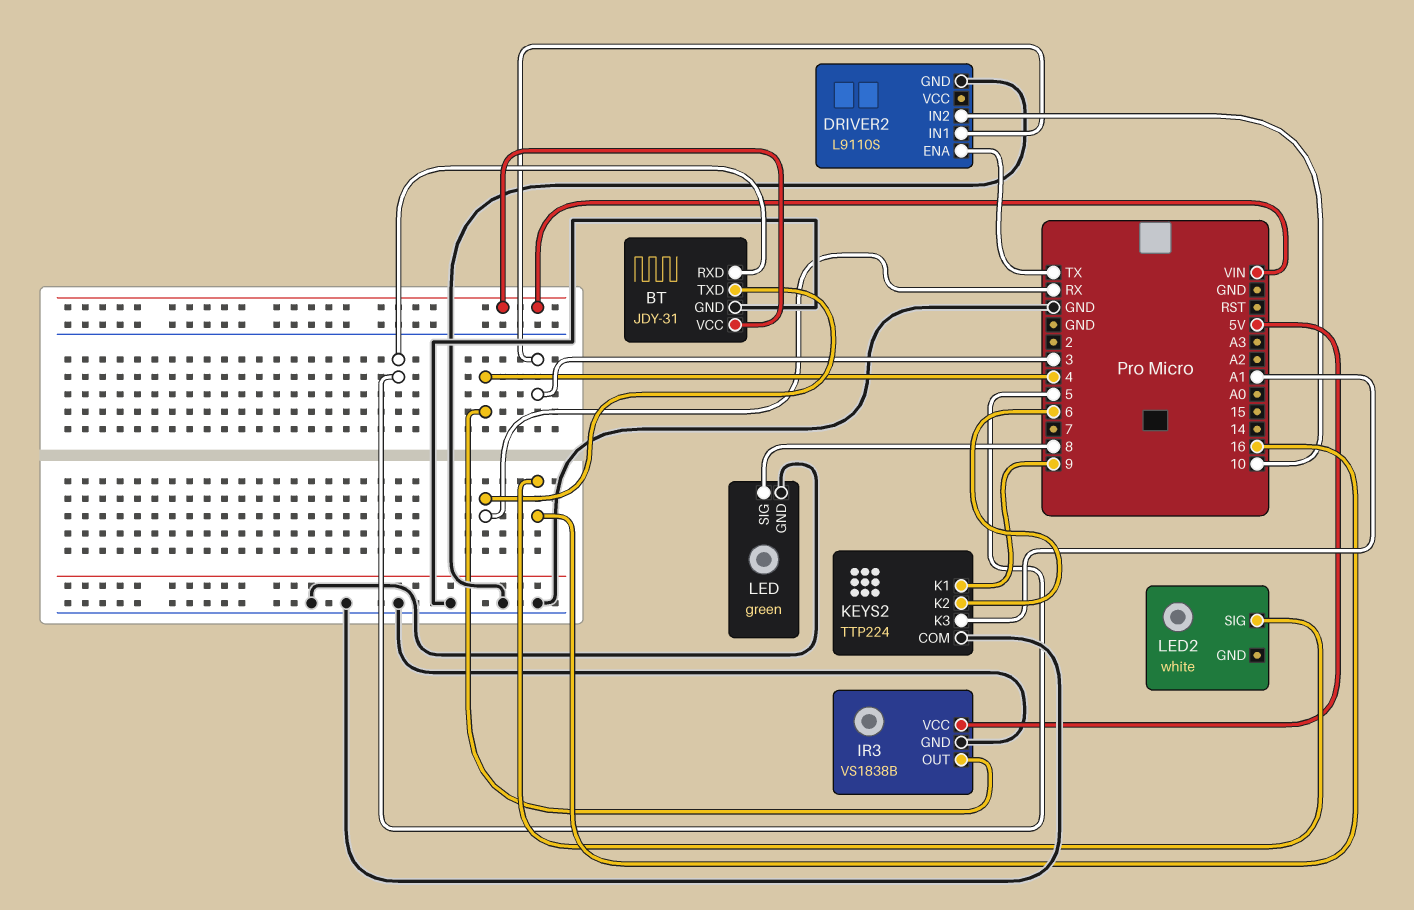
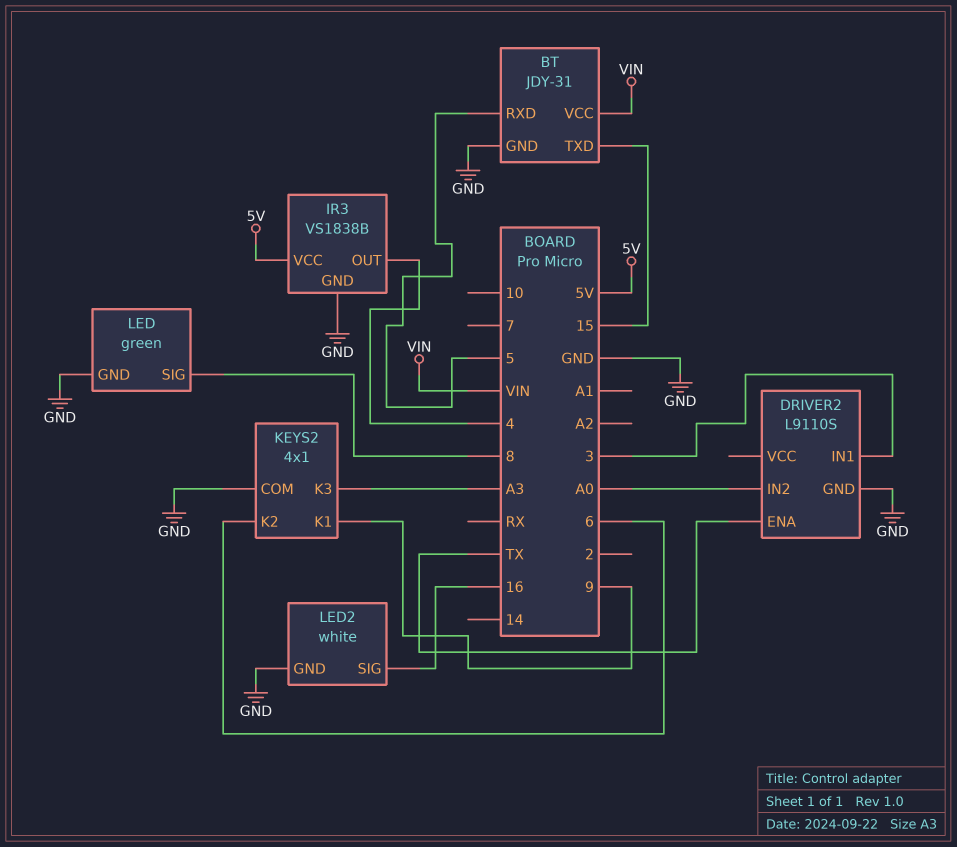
BT pin TXD: RX -> 15
DRIVER2 pin IN2: 10 -> A0
KEYS2: TTP224 -> 4x1
KEYS2 pin K3: A1 -> A3
LED2 pin GND: none -> GND

